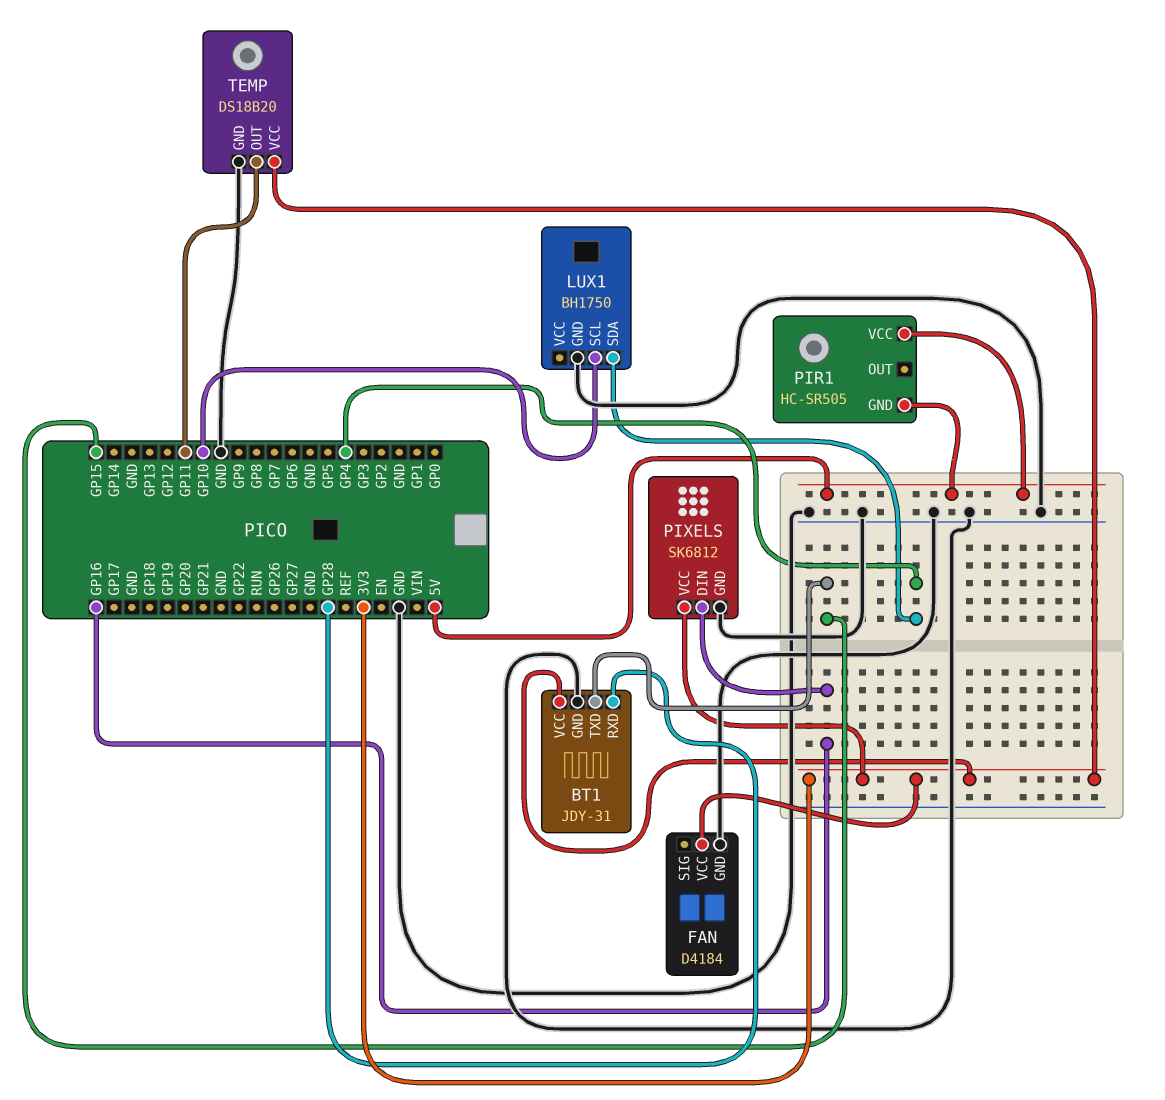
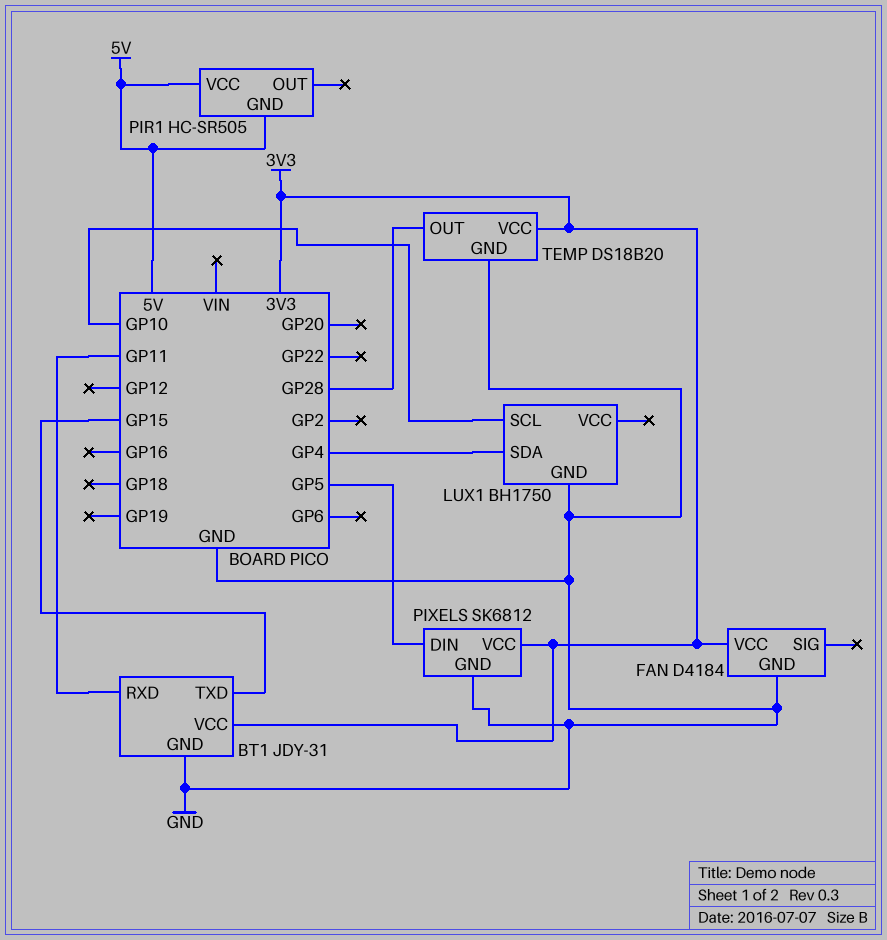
BT1 pin RXD: GP28 -> GP11
PIXELS pin DIN: GP16 -> GP5
TEMP pin OUT: GP11 -> GP28

